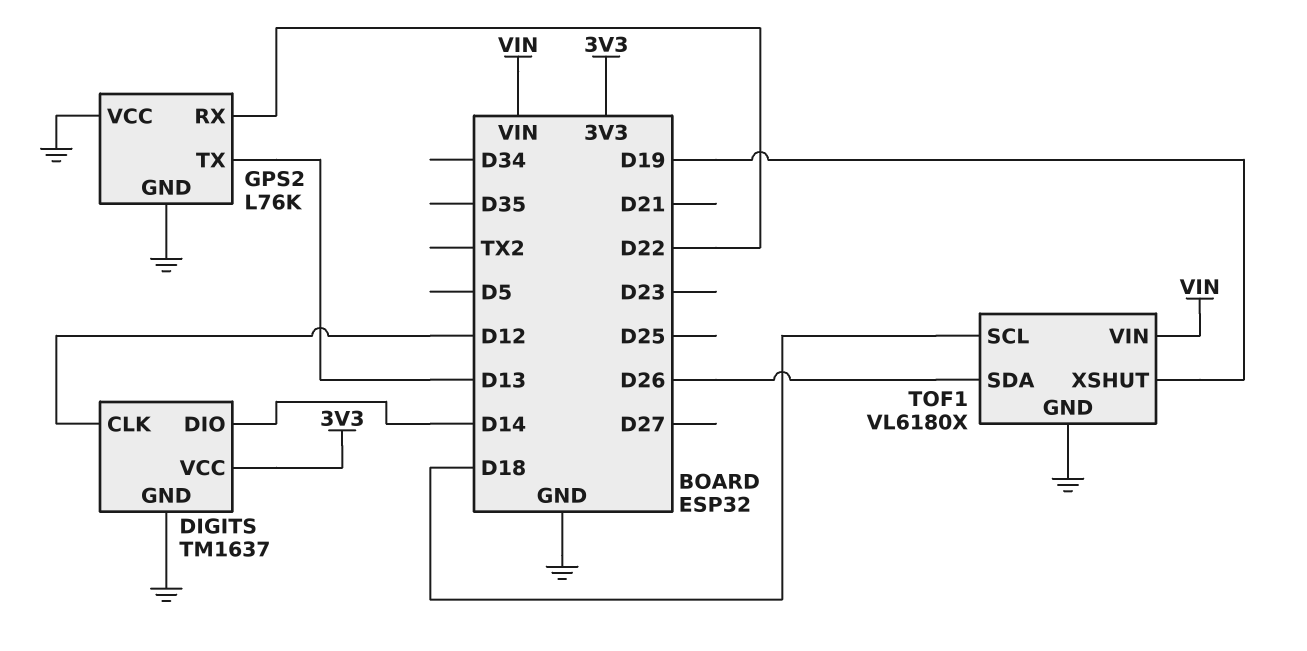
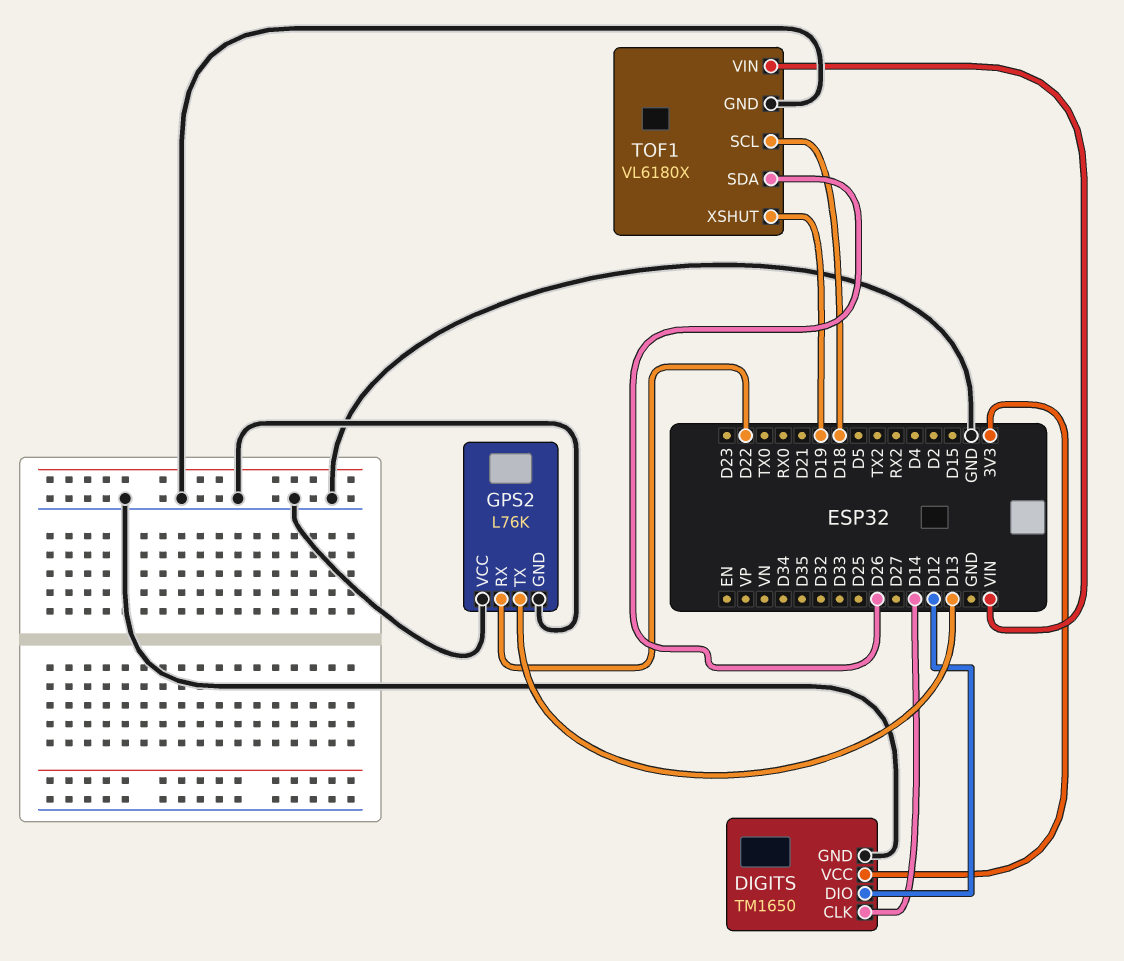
DIGITS: TM1637 -> TM1650
DIGITS pin CLK: D12 -> D14
DIGITS pin DIO: D14 -> D12

